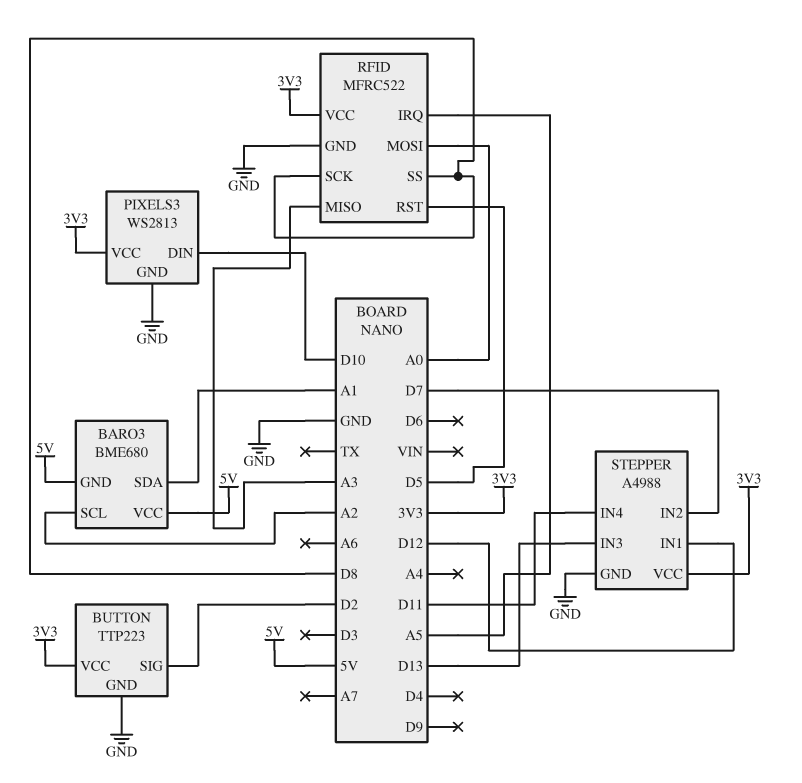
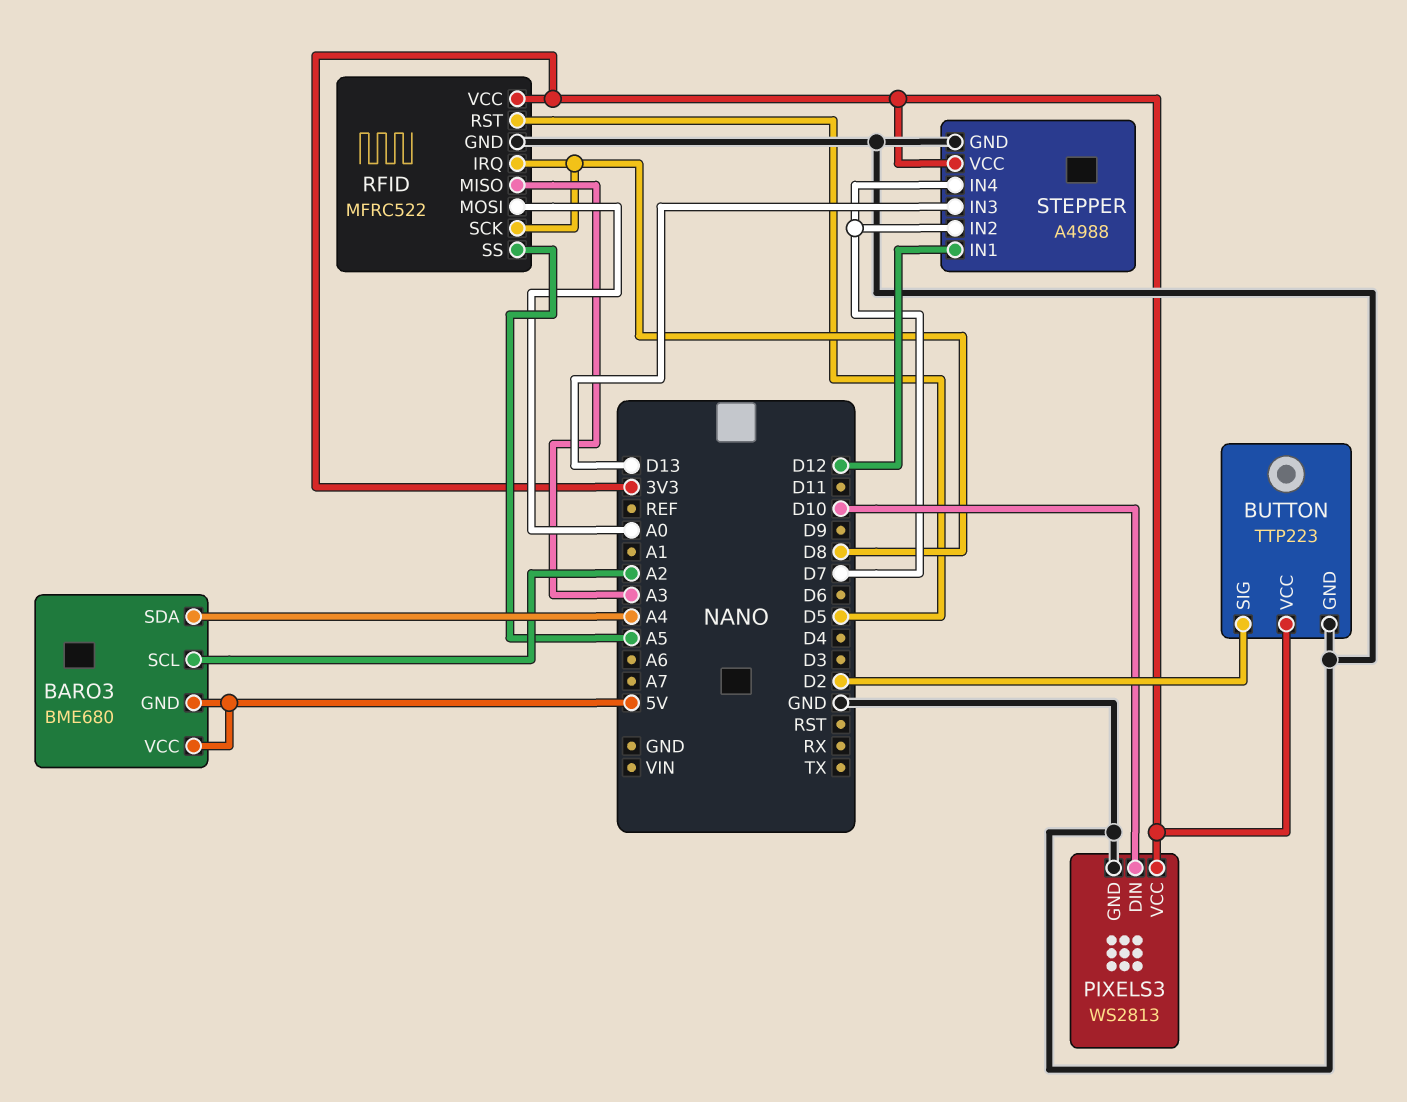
BARO3 pin SDA: A1 -> A4
RFID pin IRQ: A5 -> D8
RFID pin SS: D8 -> A5
STEPPER pin IN4: D11 -> D7

